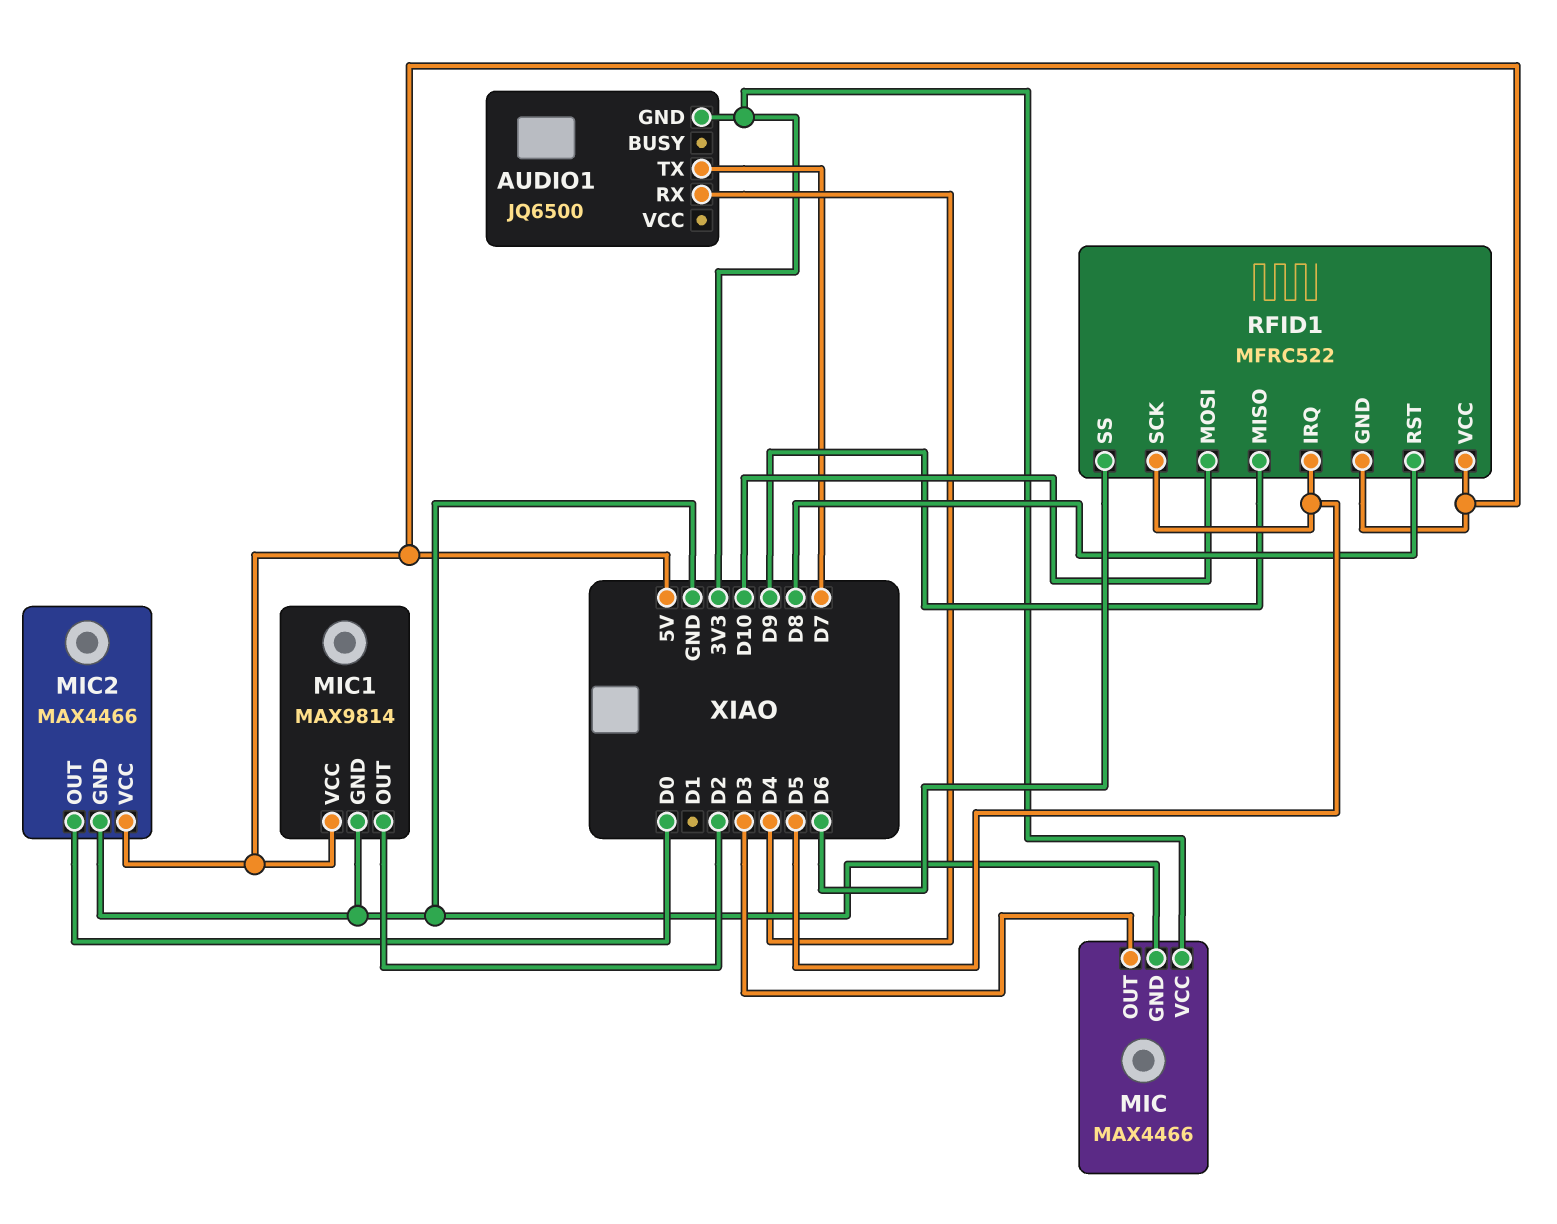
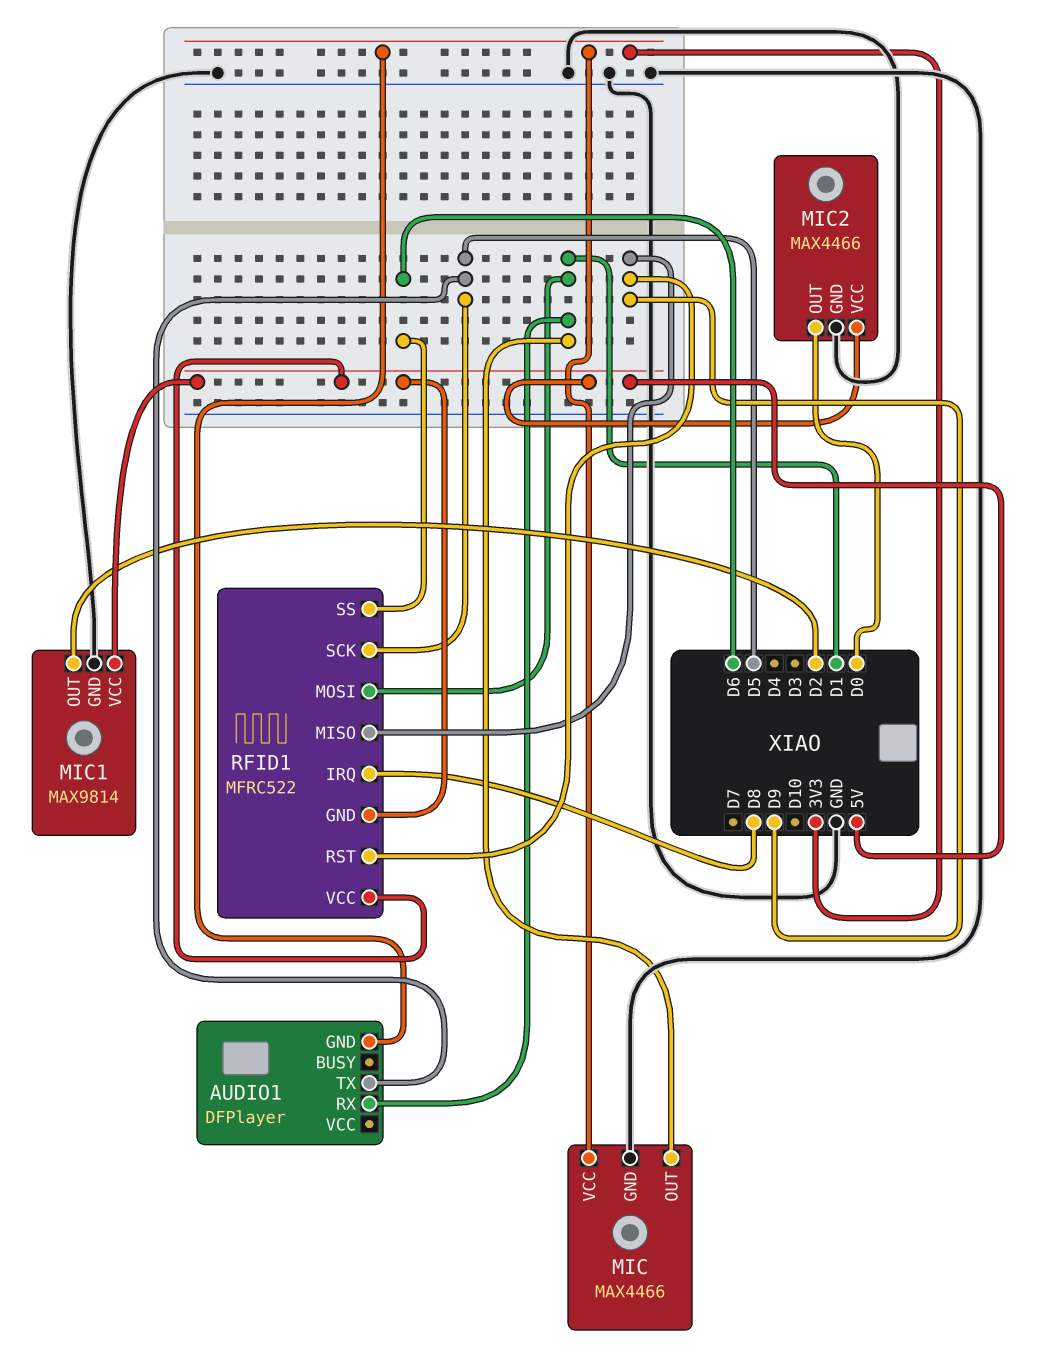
AUDIO1: JQ6500 -> DFPlayer
AUDIO1 pin RX: D4 -> D1
AUDIO1 pin TX: D7 -> D5
MIC pin OUT: D3 -> D1
RFID1 pin IRQ: D5 -> D8
RFID1 pin MOSI: D10 -> D1
RFID1 pin RST: D8 -> D9

